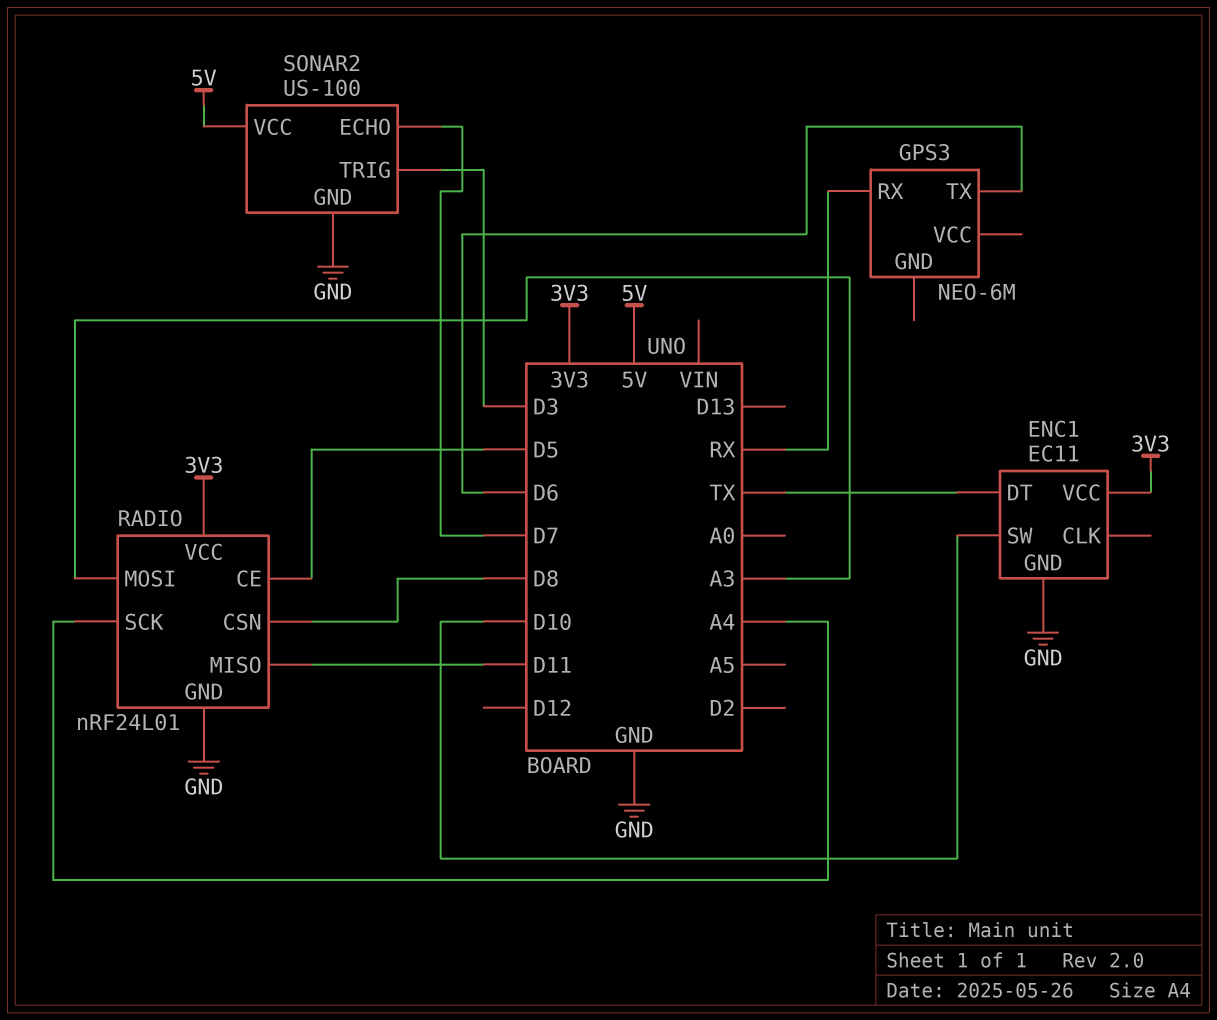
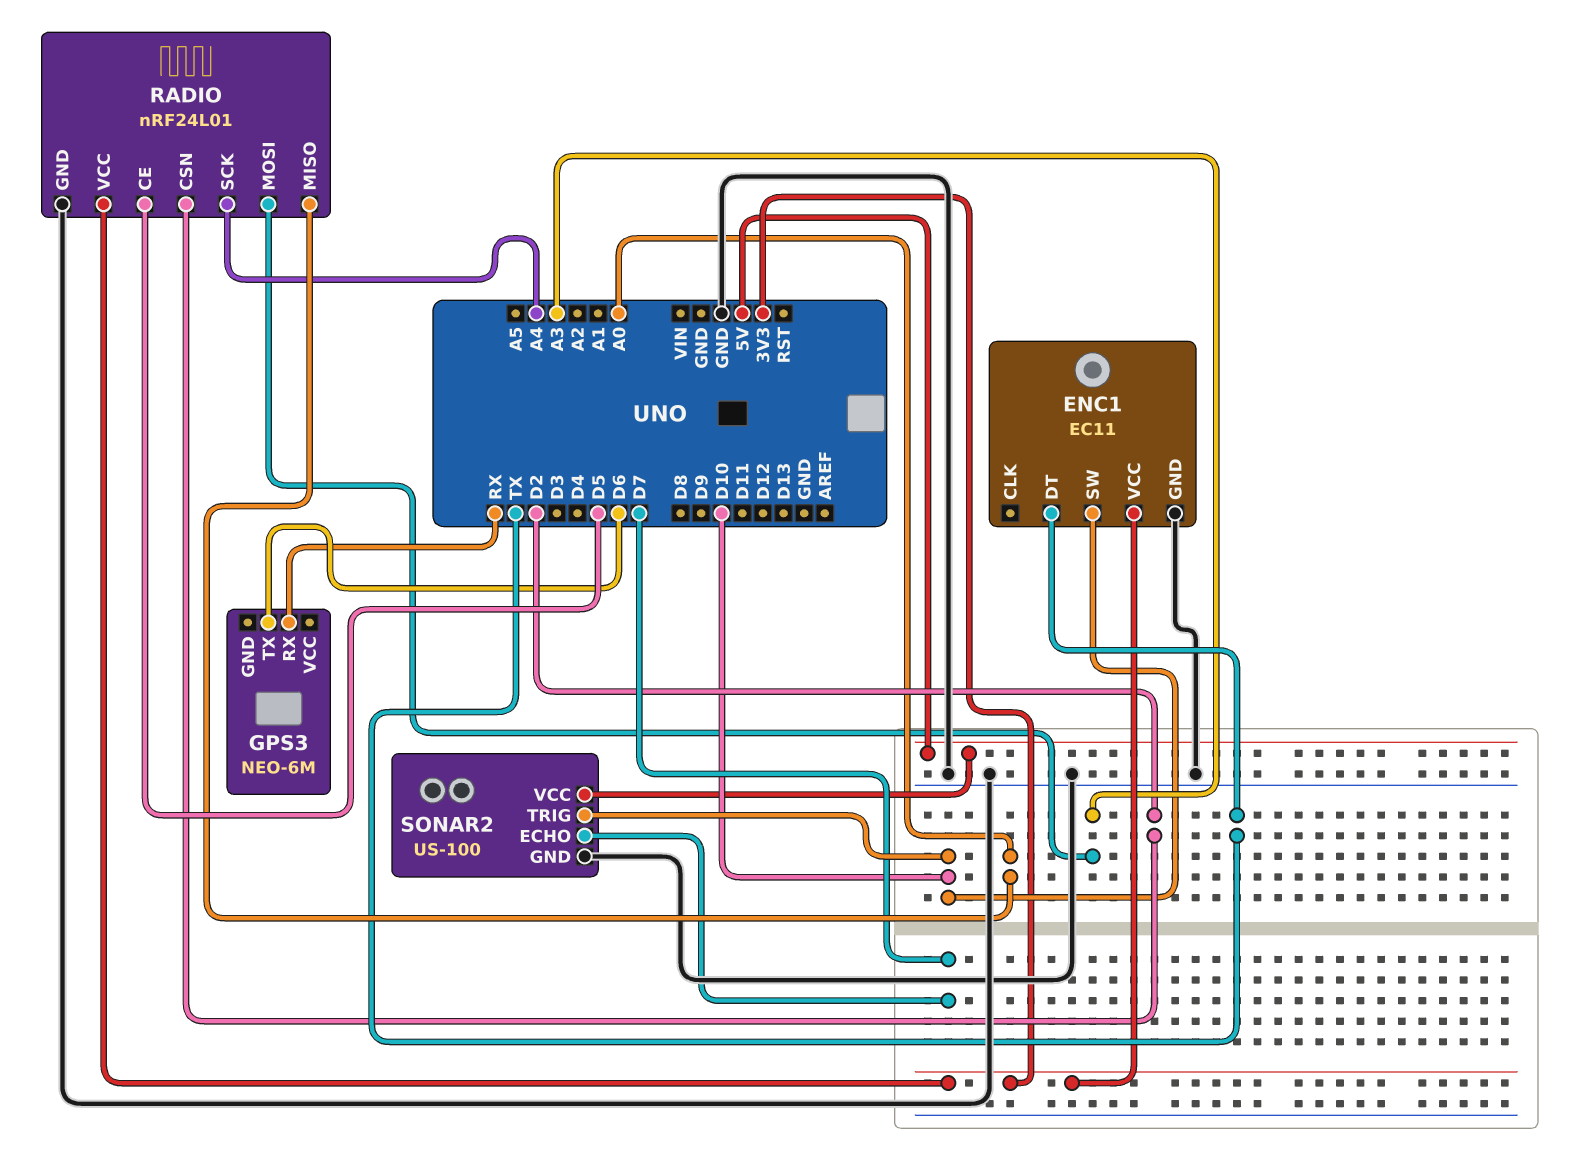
RADIO pin CSN: D8 -> D2
RADIO pin MISO: D11 -> A0
SONAR2 pin TRIG: D3 -> D10

